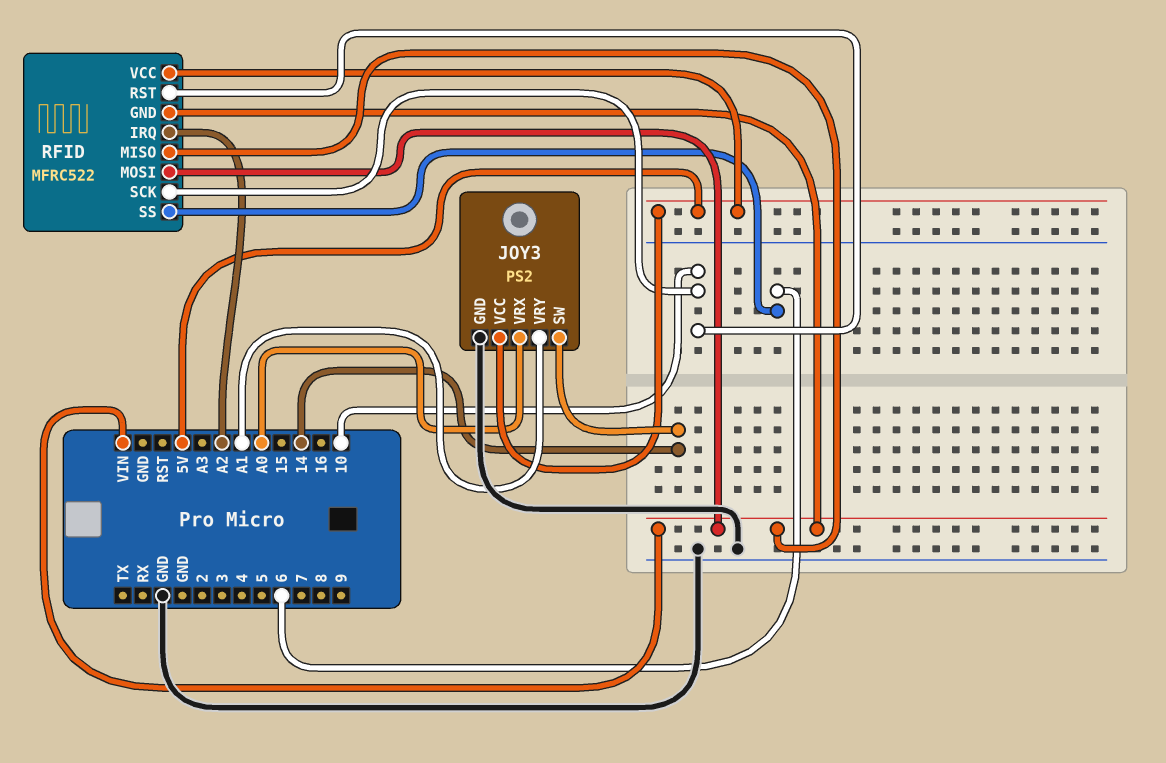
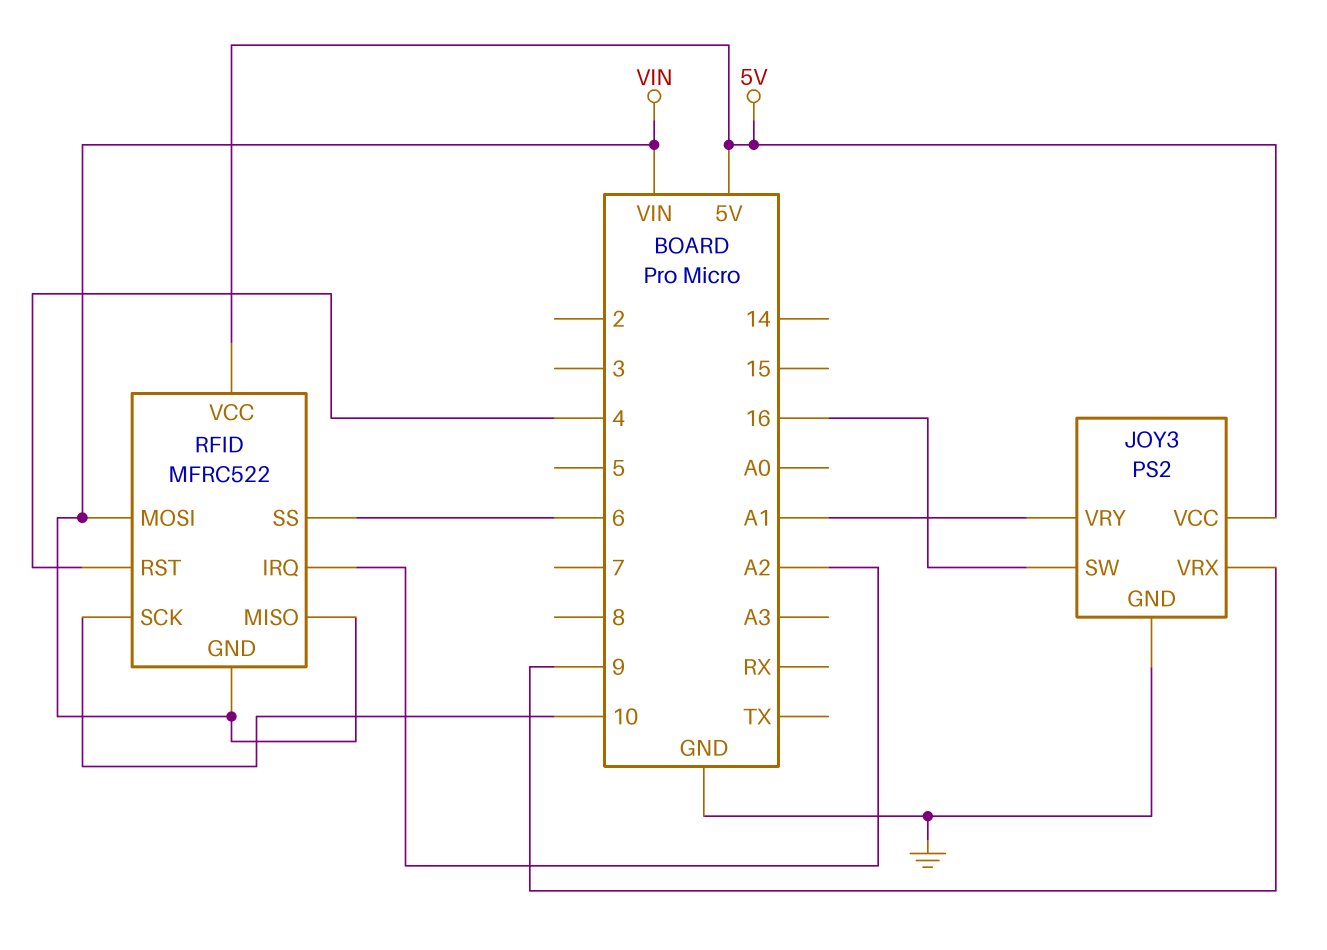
JOY3 pin SW: 14 -> 16
JOY3 pin VRX: A0 -> 9
RFID pin RST: 10 -> 4

